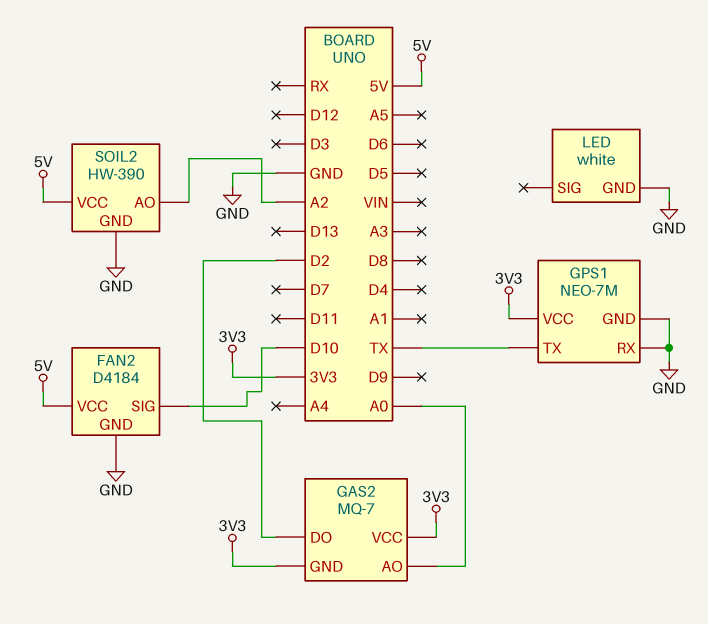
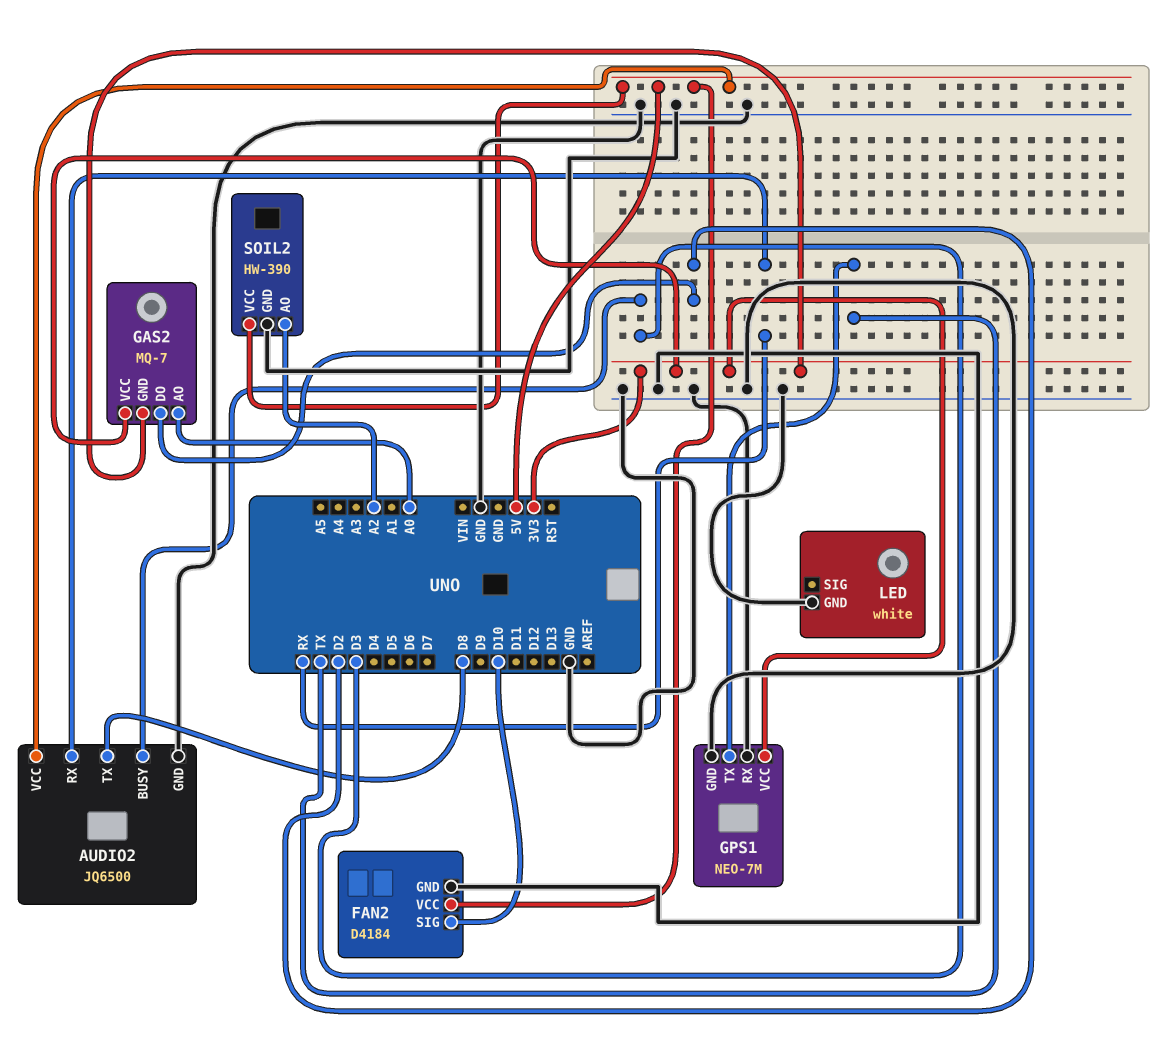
AUDIO2: none -> JQ6500
AUDIO2 pin BUSY: none -> D3
AUDIO2 pin GND: none -> GND
AUDIO2 pin RX: none -> RX
AUDIO2 pin TX: none -> D8
AUDIO2 pin VCC: none -> 5V

